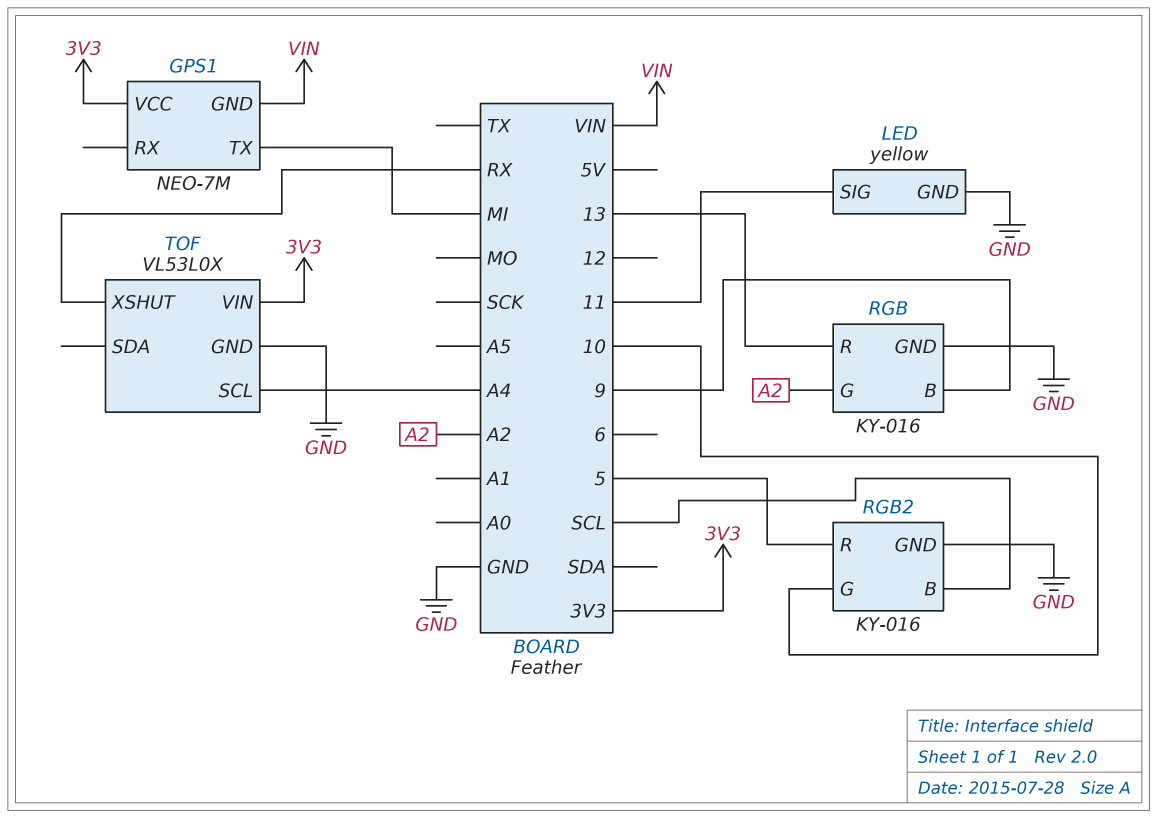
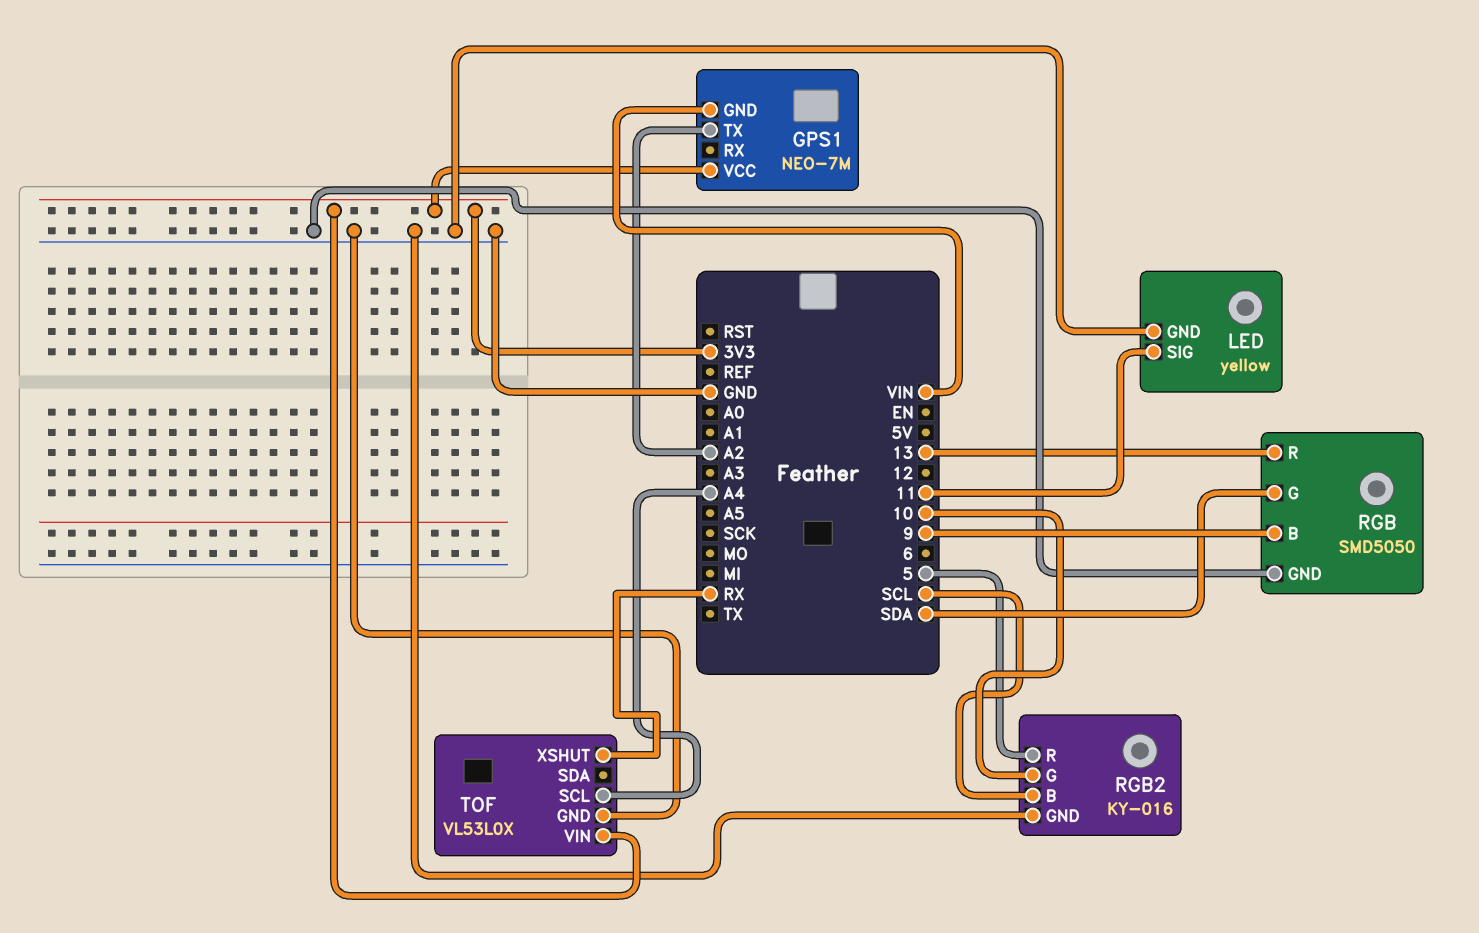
GPS1 pin TX: MI -> A2
RGB: KY-016 -> SMD5050
RGB pin G: A2 -> SDA

